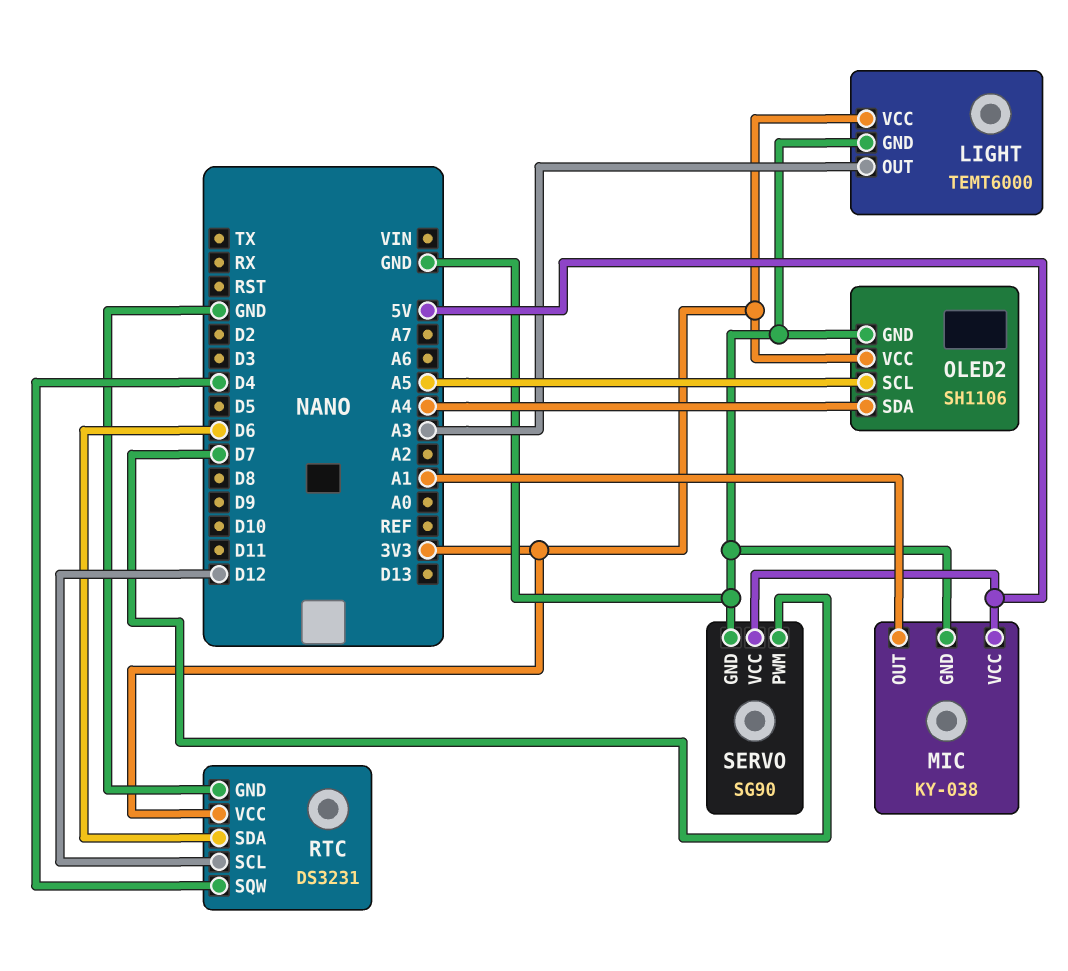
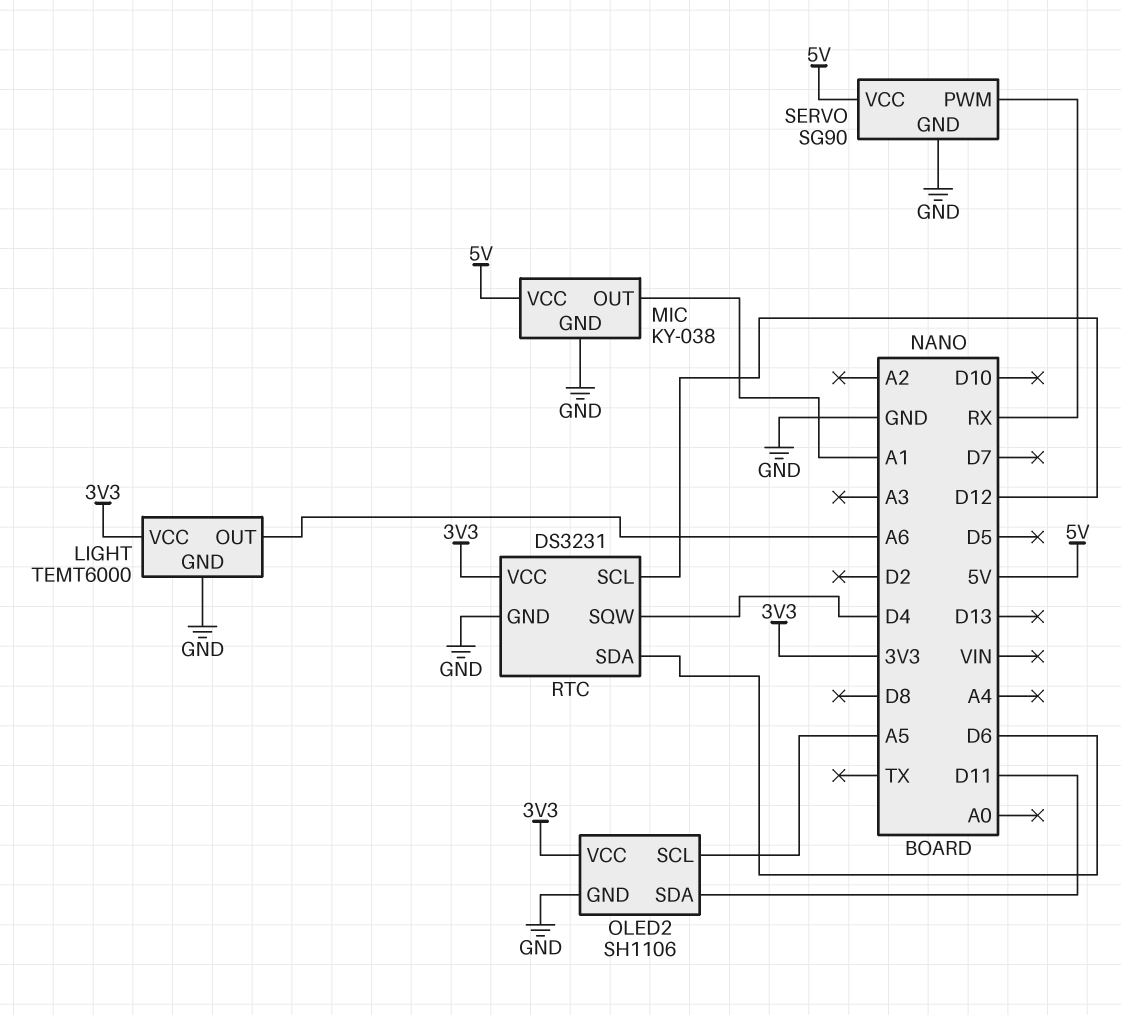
LIGHT pin OUT: A3 -> A6
OLED2 pin SDA: A4 -> D11
SERVO pin PWM: D7 -> RX

